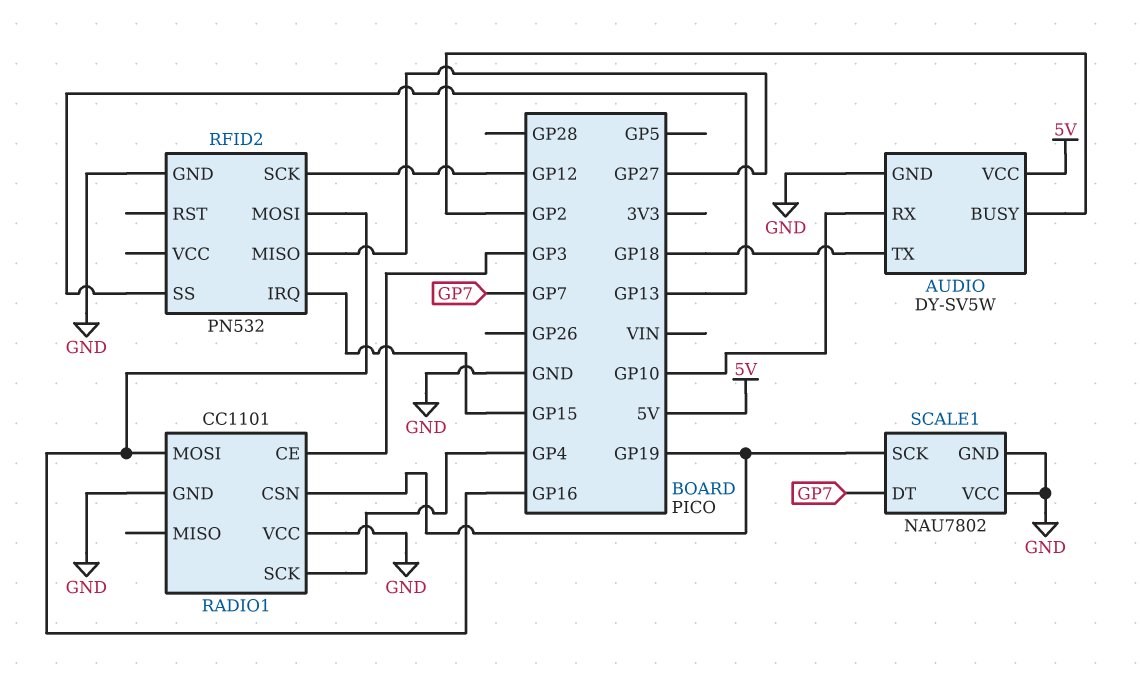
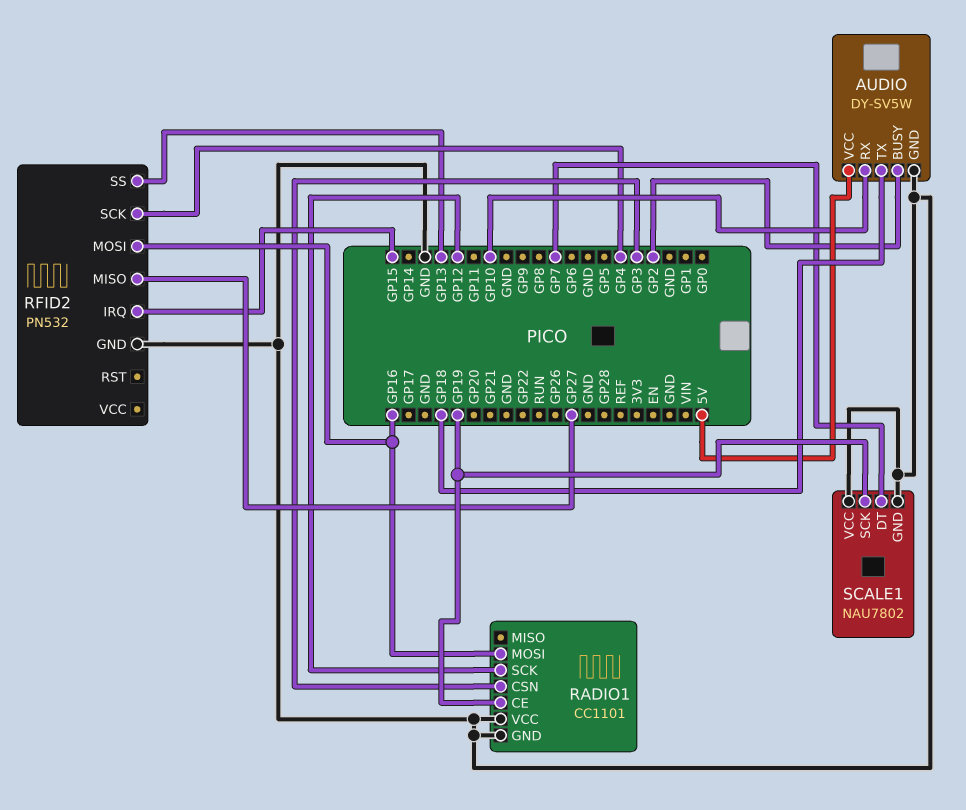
RADIO1 pin CE: GP3 -> GP19
RADIO1 pin CSN: GP19 -> GP3
RADIO1 pin SCK: GP4 -> GP12
RFID2 pin SCK: GP12 -> GP4

